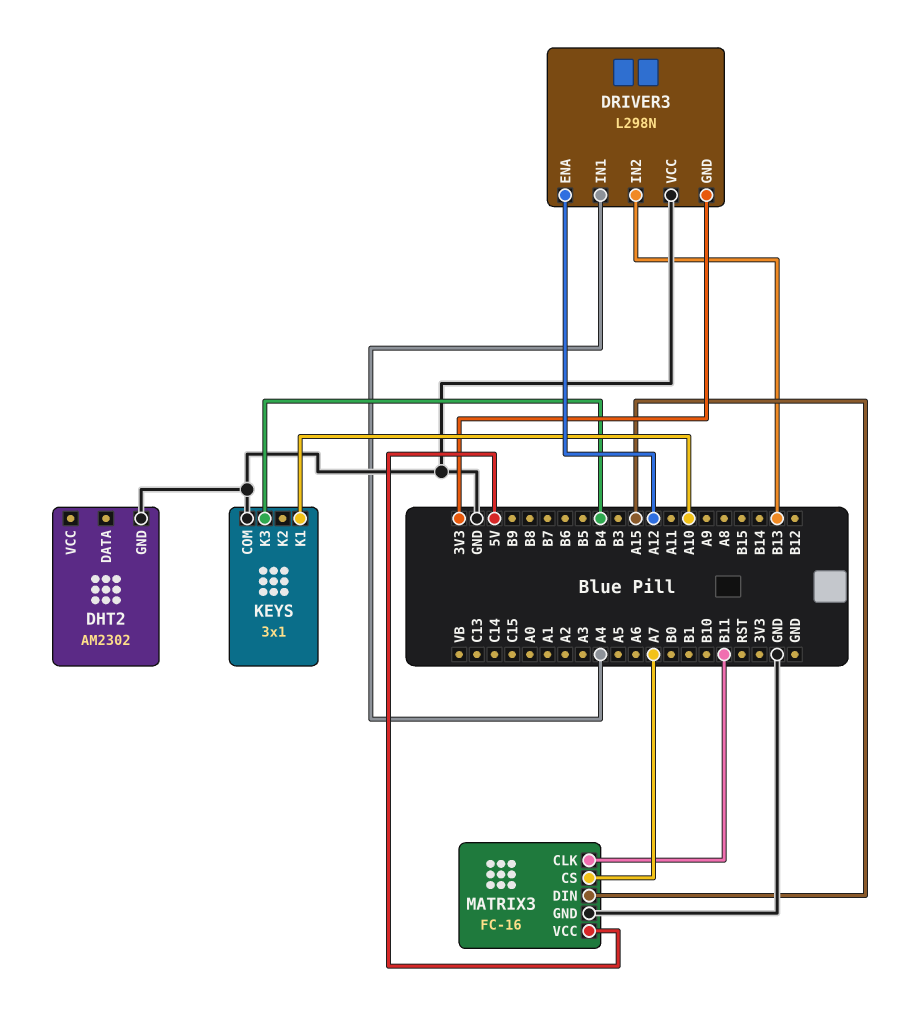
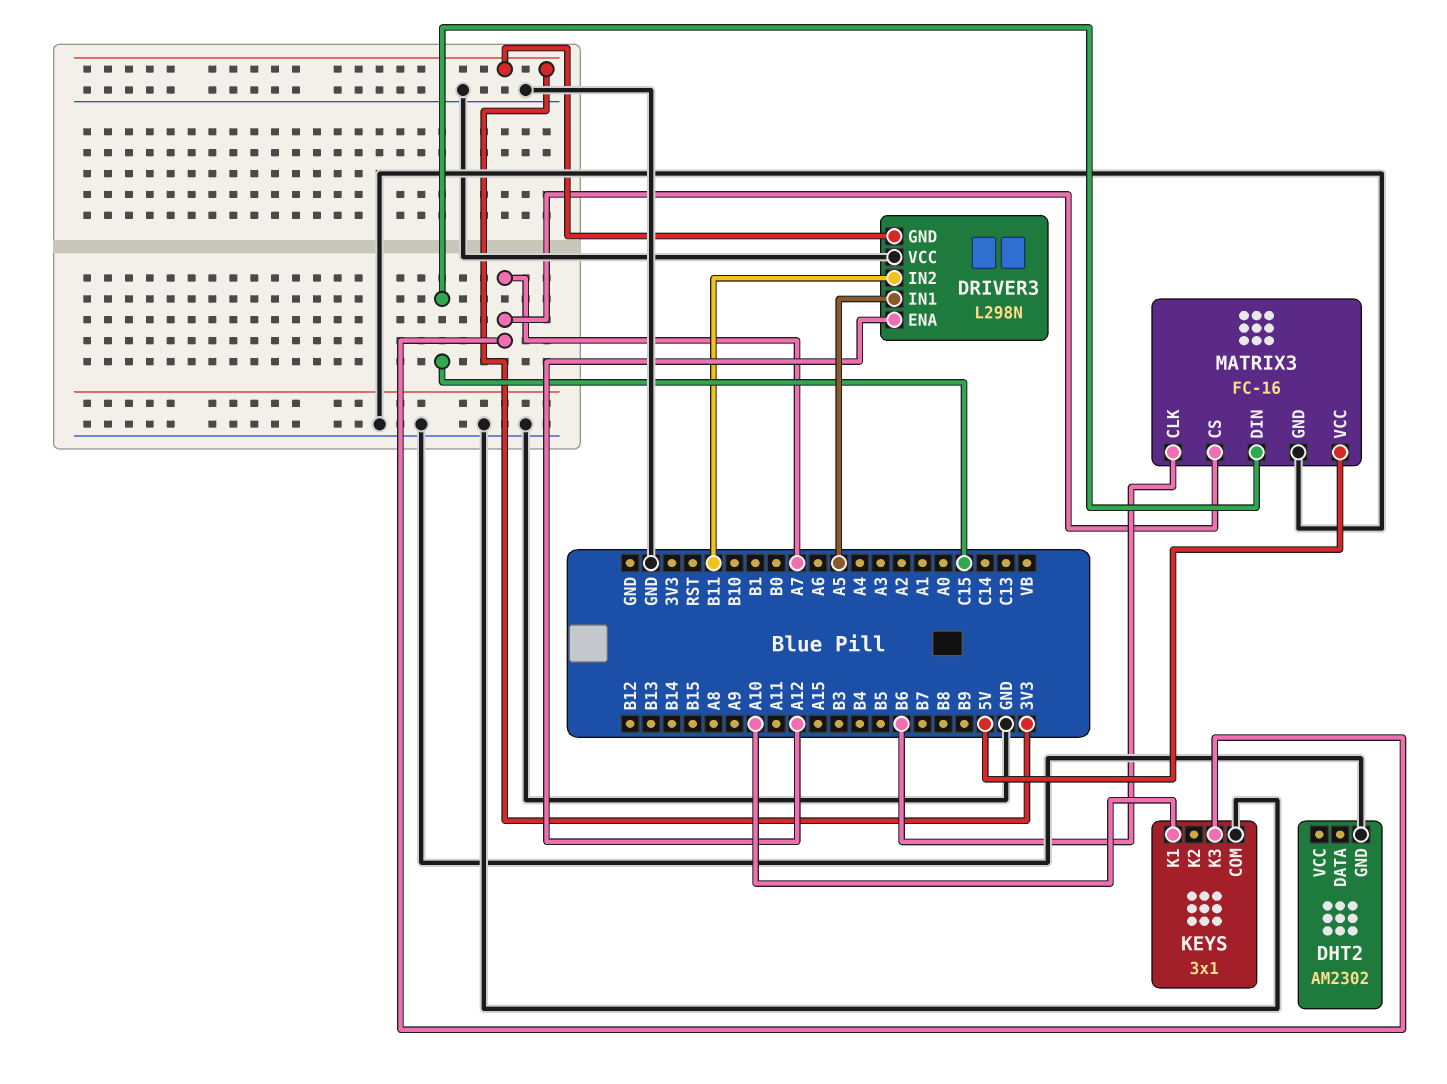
DRIVER3 pin IN1: A4 -> A5
DRIVER3 pin IN2: B13 -> B11
KEYS pin K3: B4 -> A7
MATRIX3 pin CLK: B11 -> B6
MATRIX3 pin DIN: A15 -> C15

